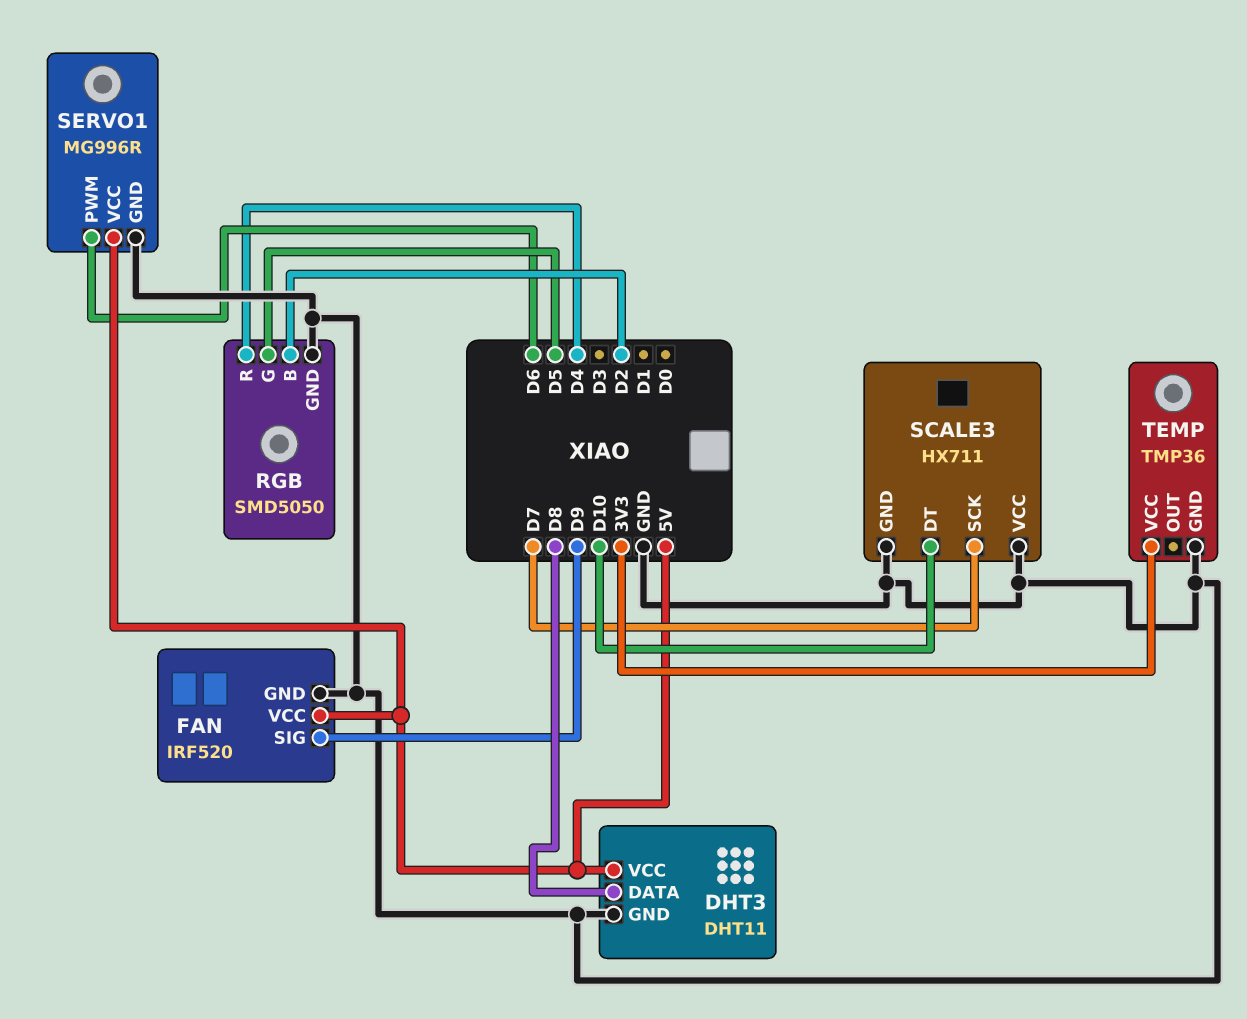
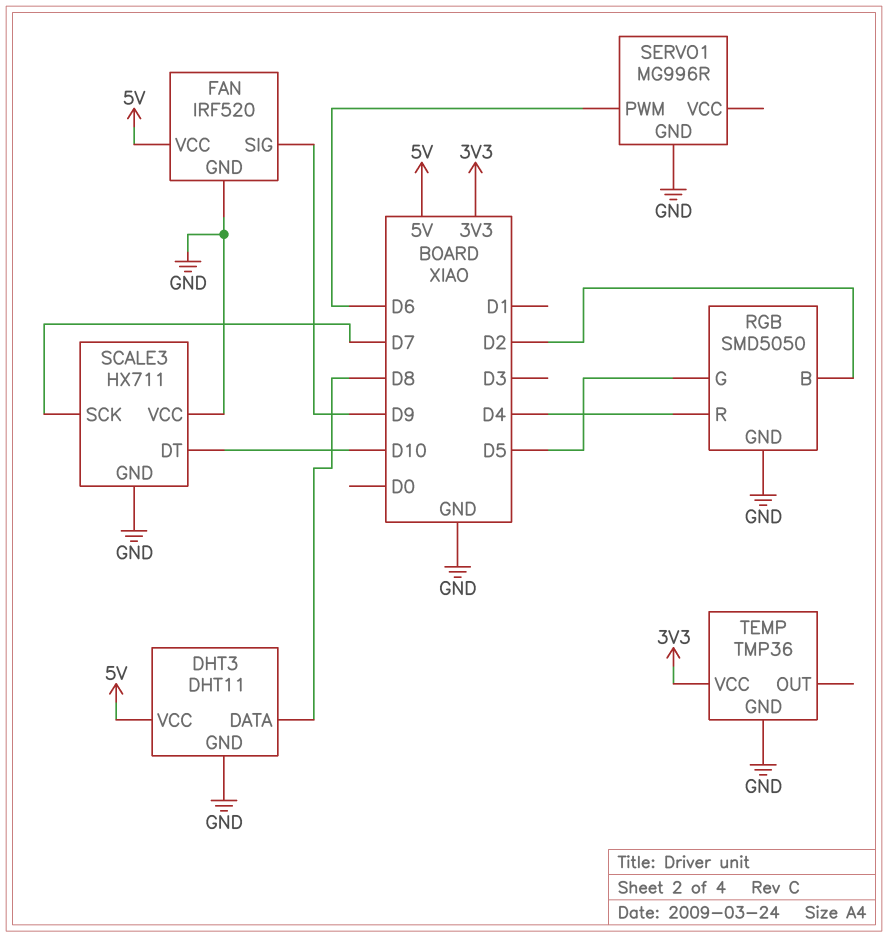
SERVO1 pin VCC: 5V -> none

